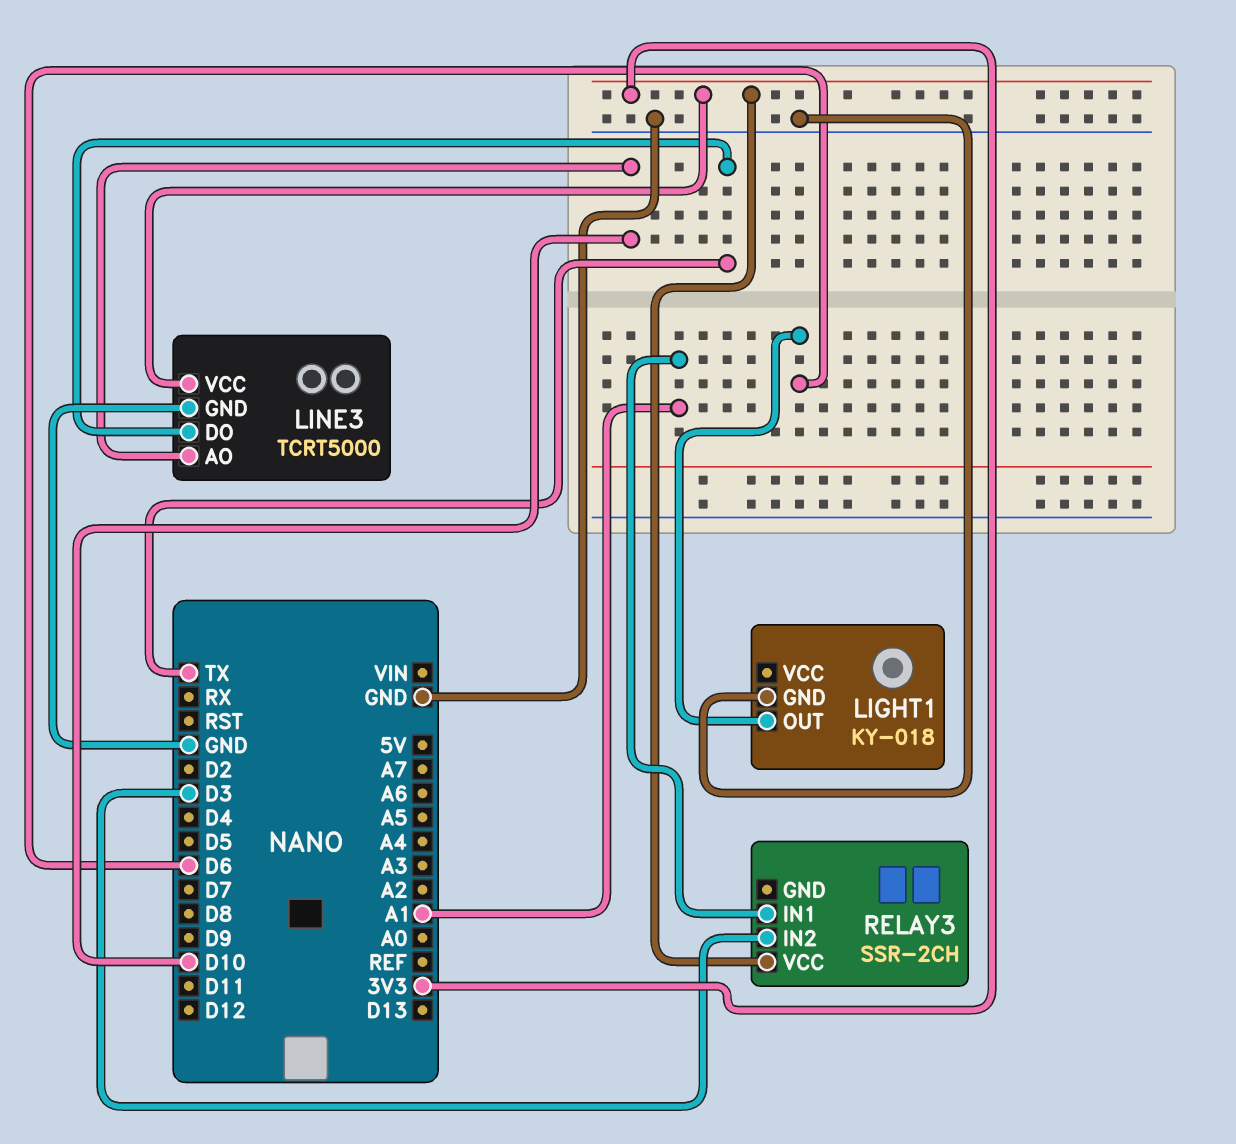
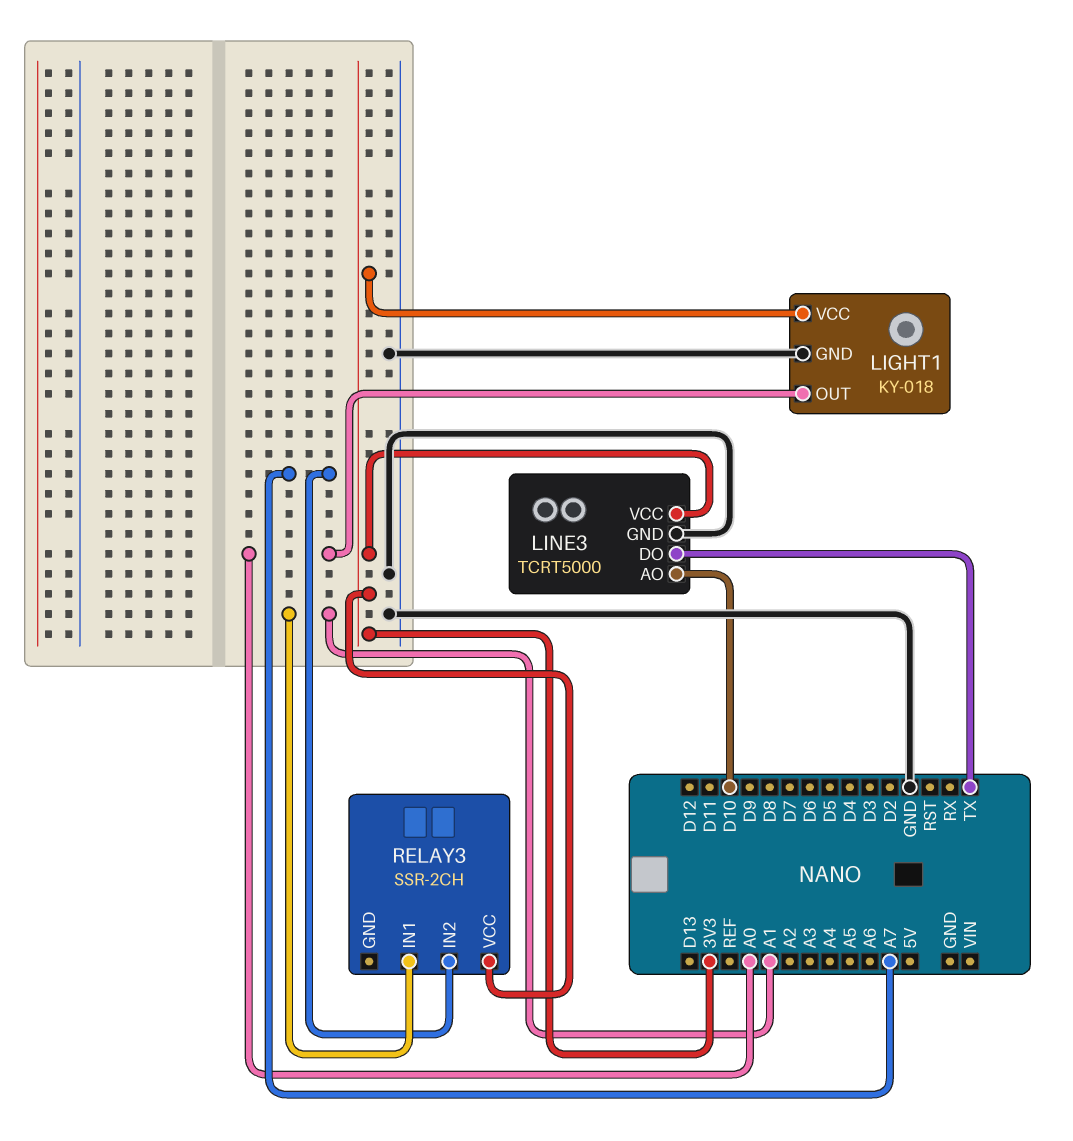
LIGHT1 pin OUT: D6 -> A0
LIGHT1 pin VCC: none -> 3V3
RELAY3 pin IN2: D3 -> A7

